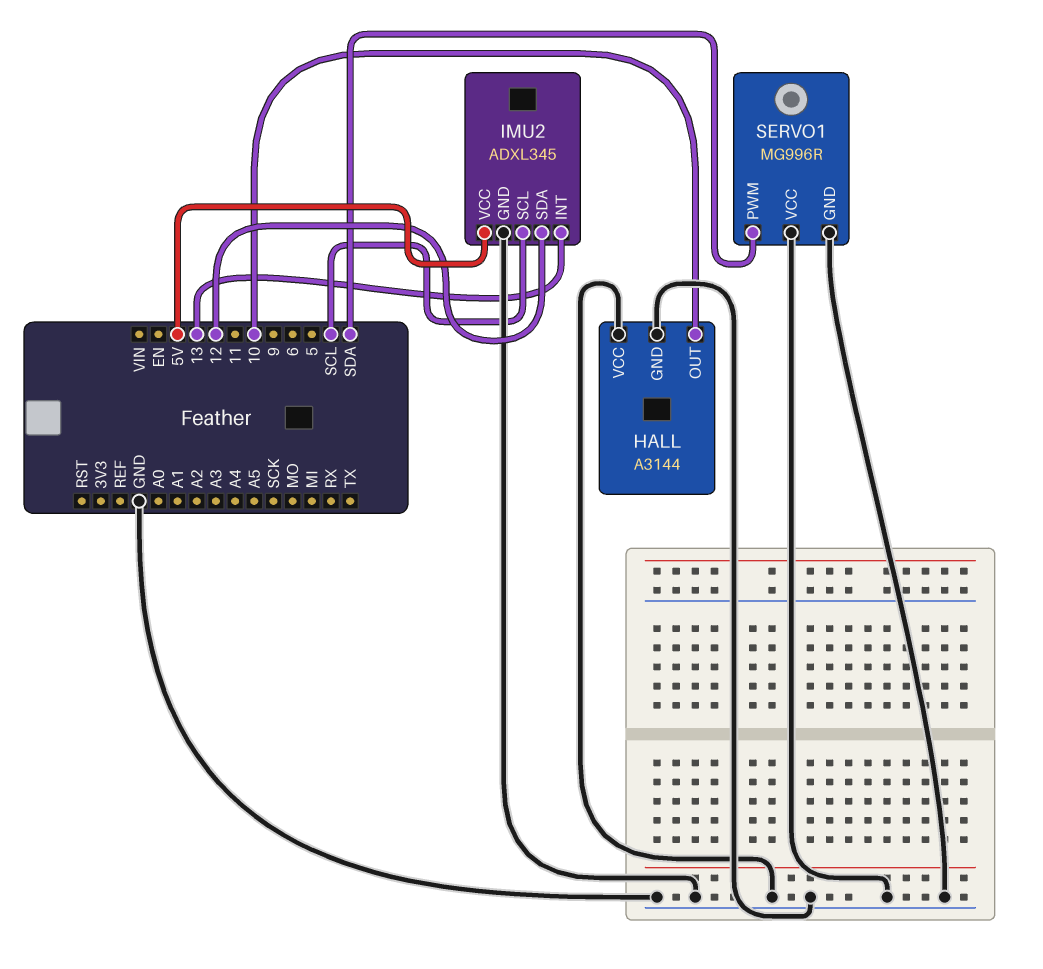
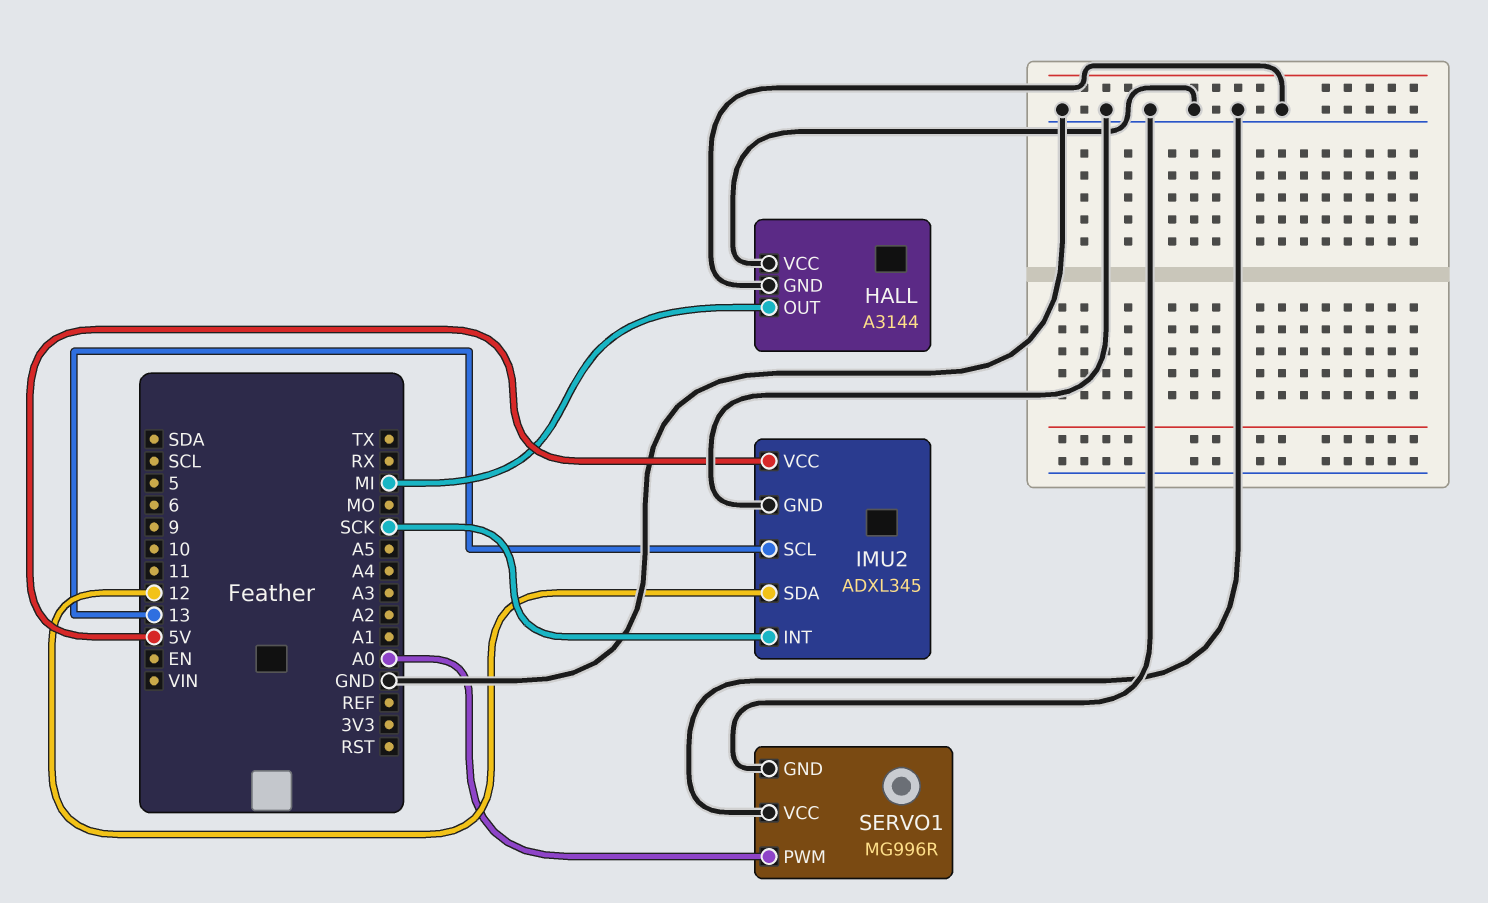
HALL pin OUT: 10 -> MI
IMU2 pin INT: 13 -> SCK
IMU2 pin SCL: SCL -> 13
SERVO1 pin PWM: SDA -> A0

